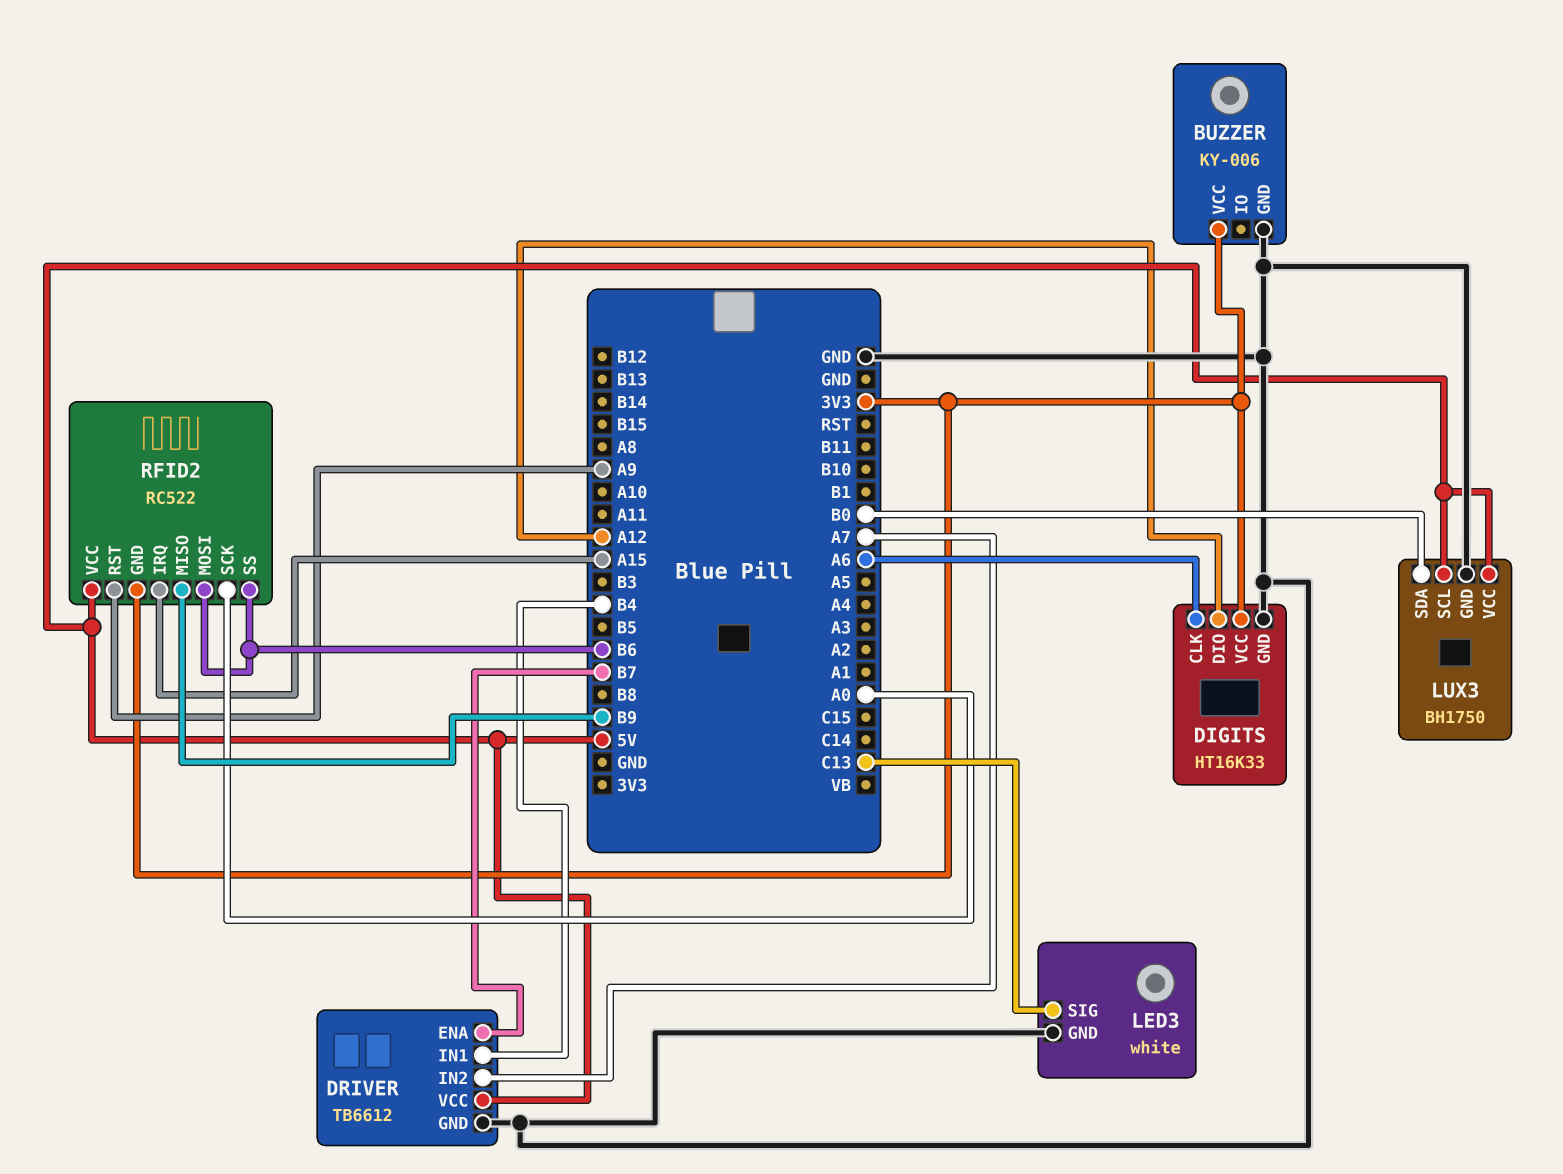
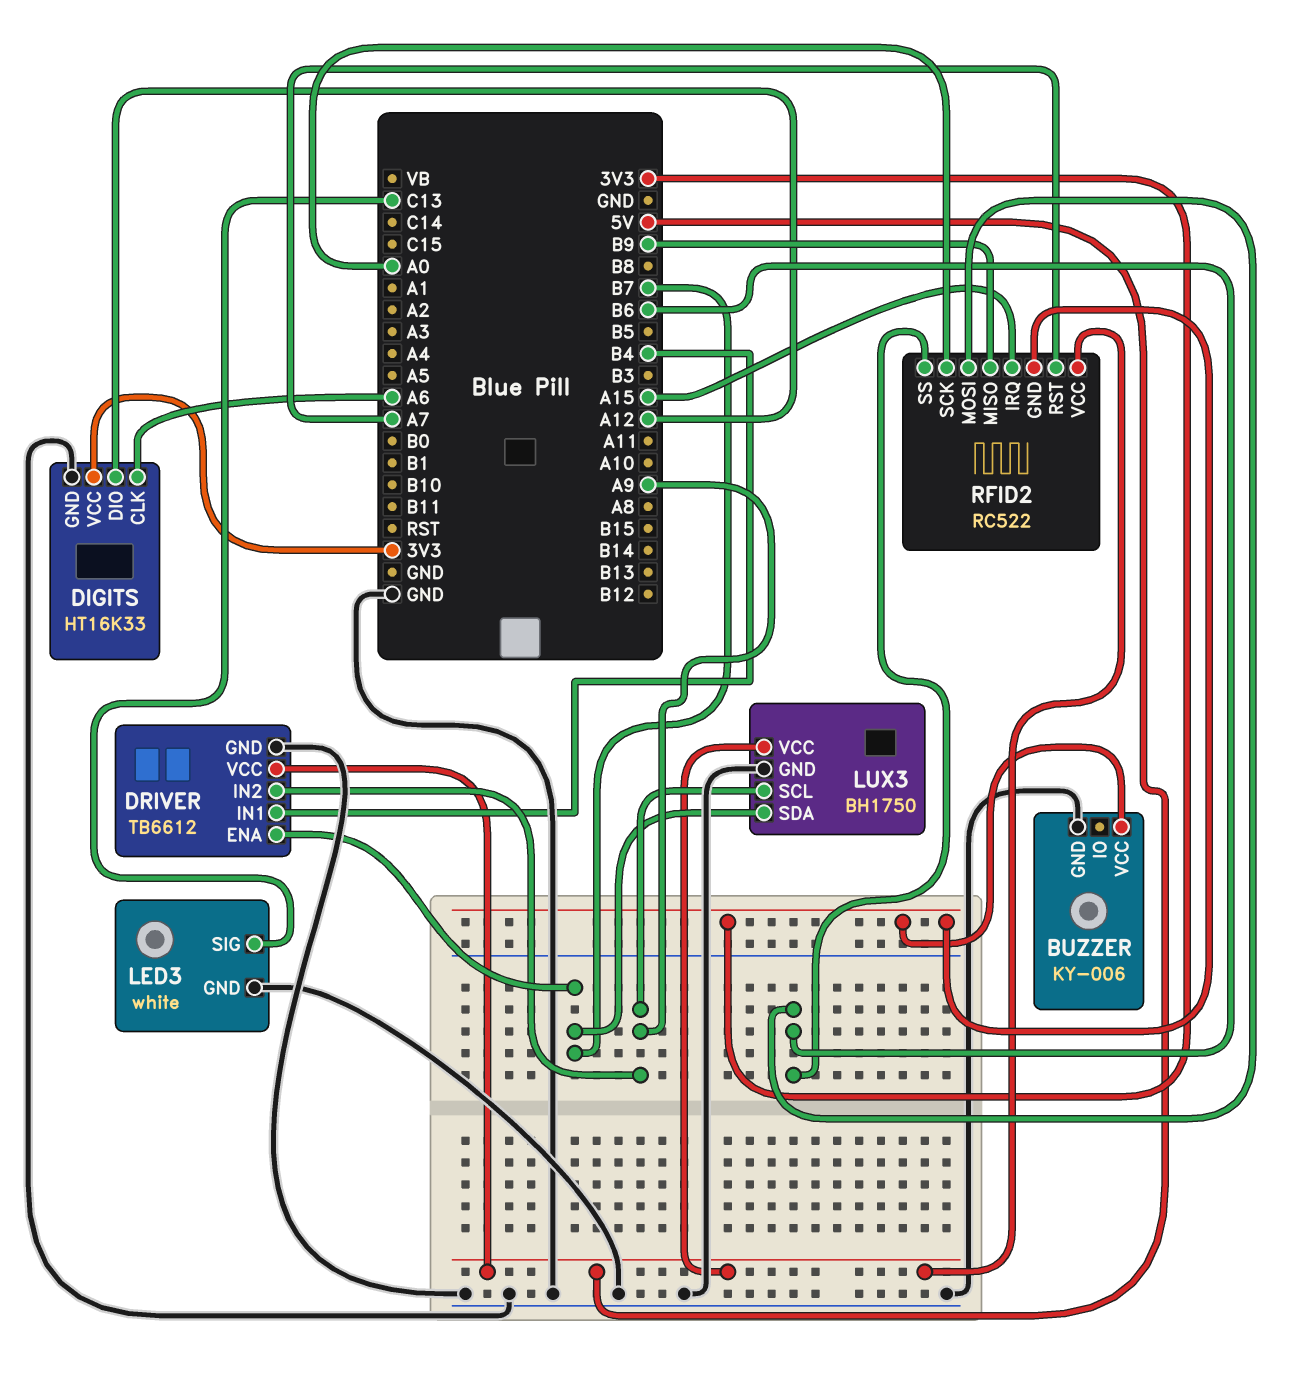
DRIVER pin IN2: A7 -> A9
LUX3 pin SCL: 5V -> A9
LUX3 pin SDA: B0 -> B7
RFID2 pin RST: A9 -> A7

